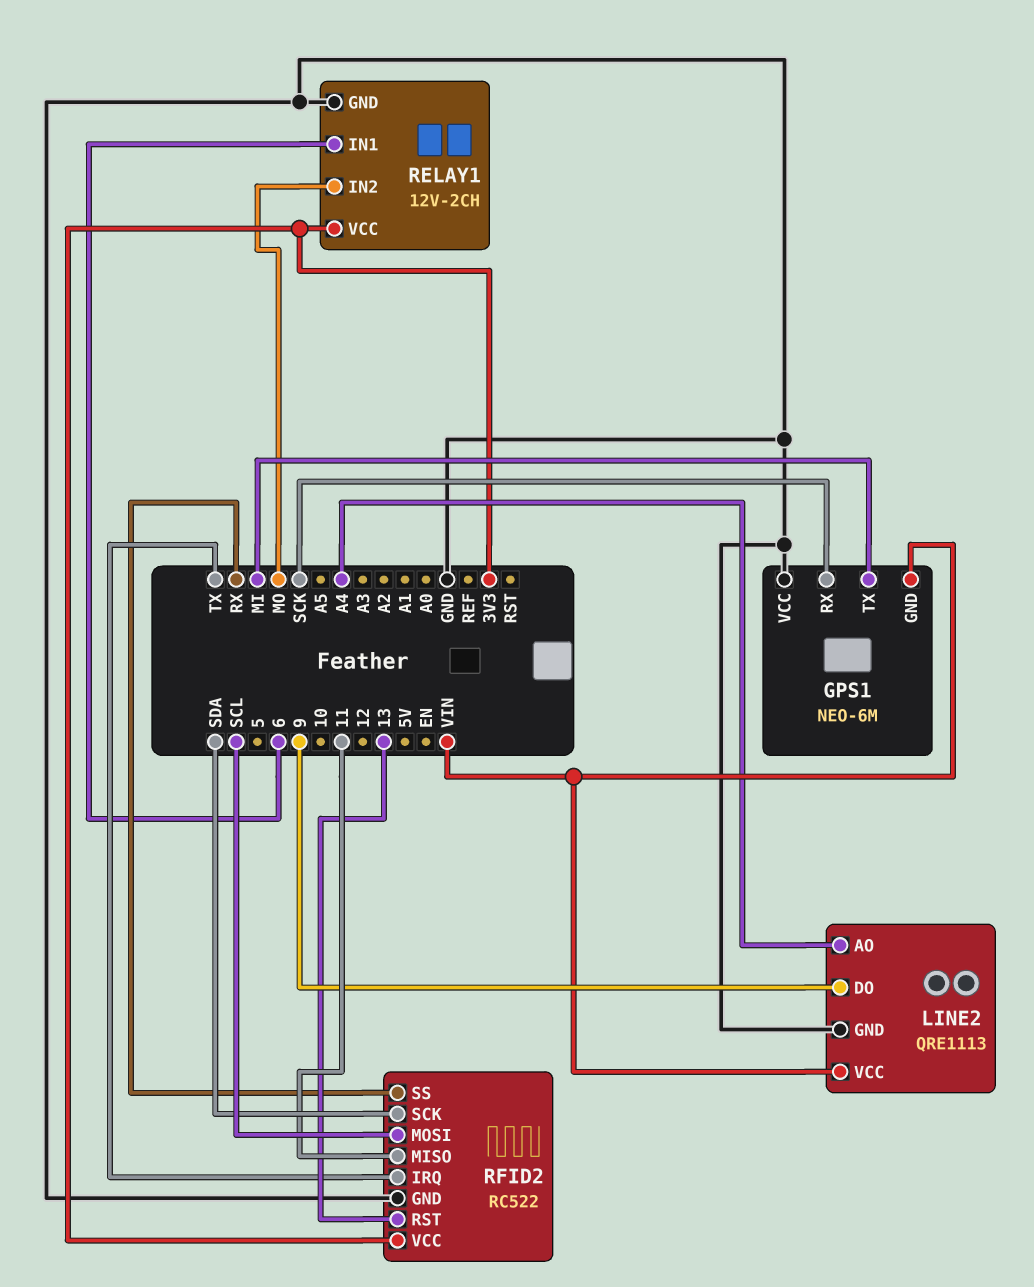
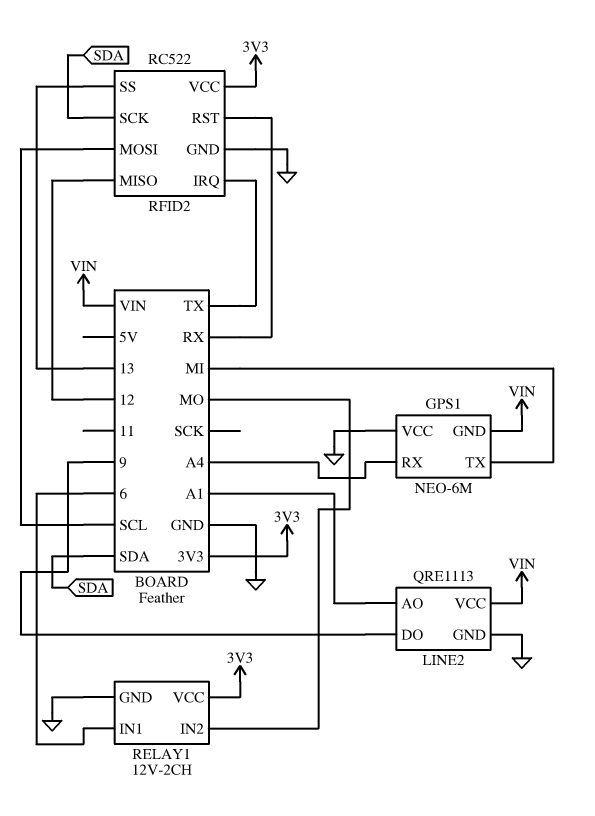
GPS1 pin RX: SCK -> A4
LINE2 pin AO: A4 -> A1
RFID2 pin MISO: 11 -> 12
RFID2 pin RST: 13 -> RX
RFID2 pin SS: RX -> 13

